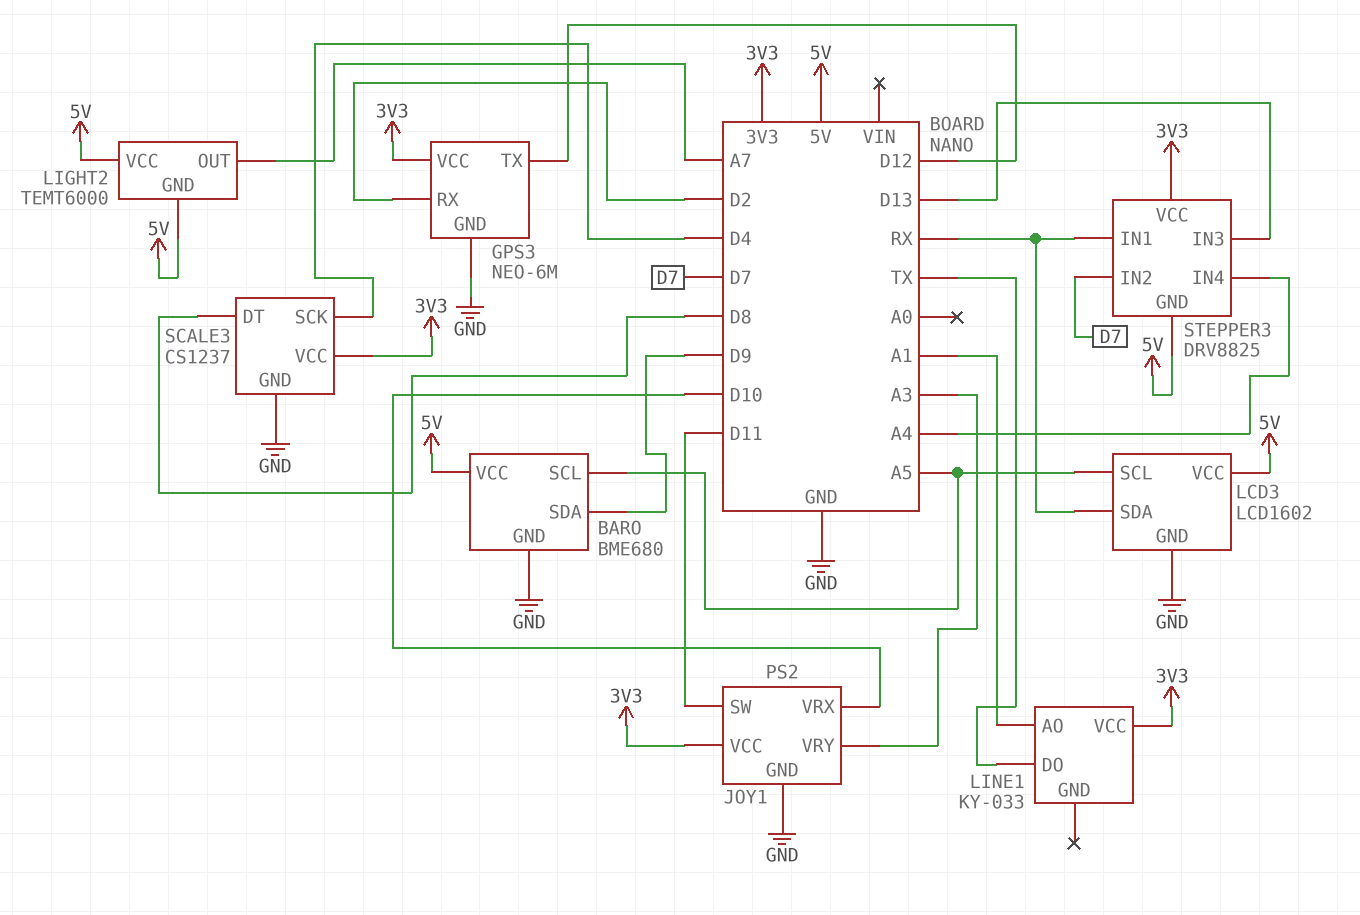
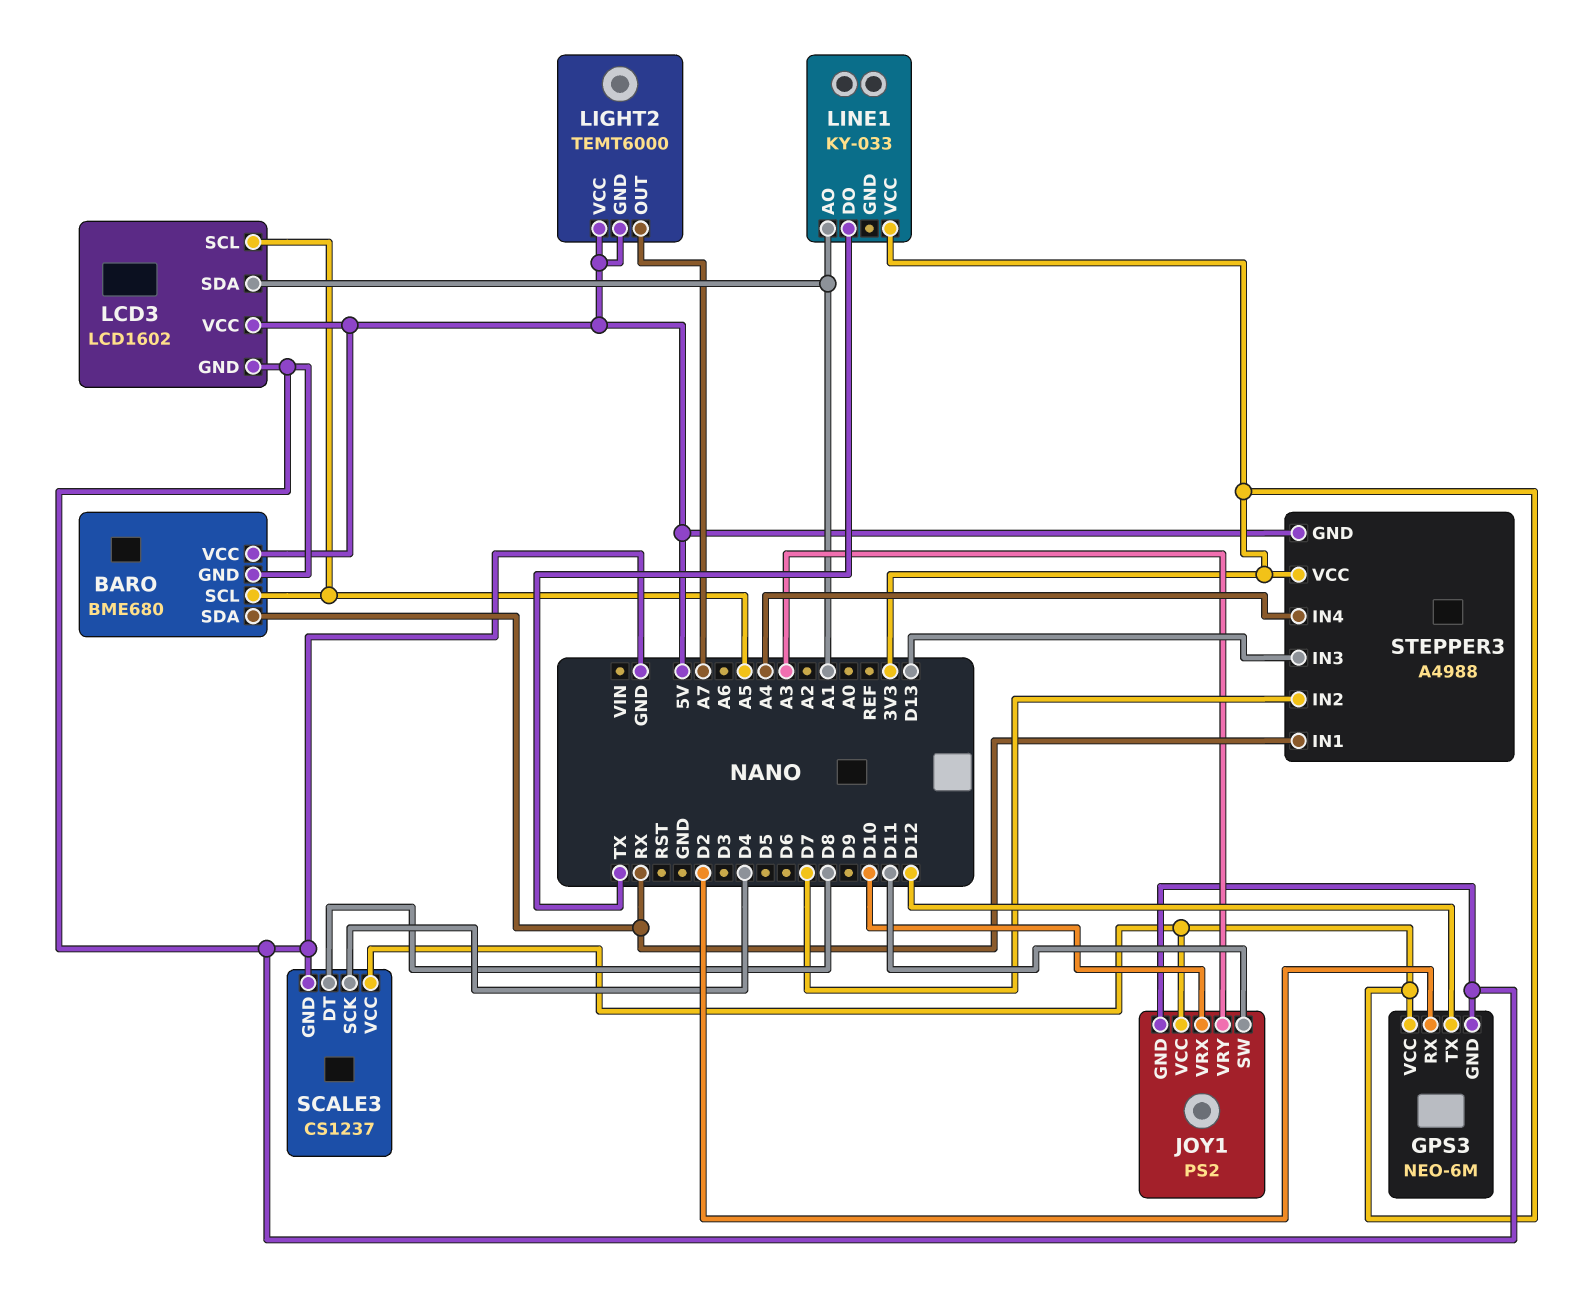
BARO pin SDA: D9 -> RX
LCD3 pin SDA: RX -> A1
STEPPER3: DRV8825 -> A4988

